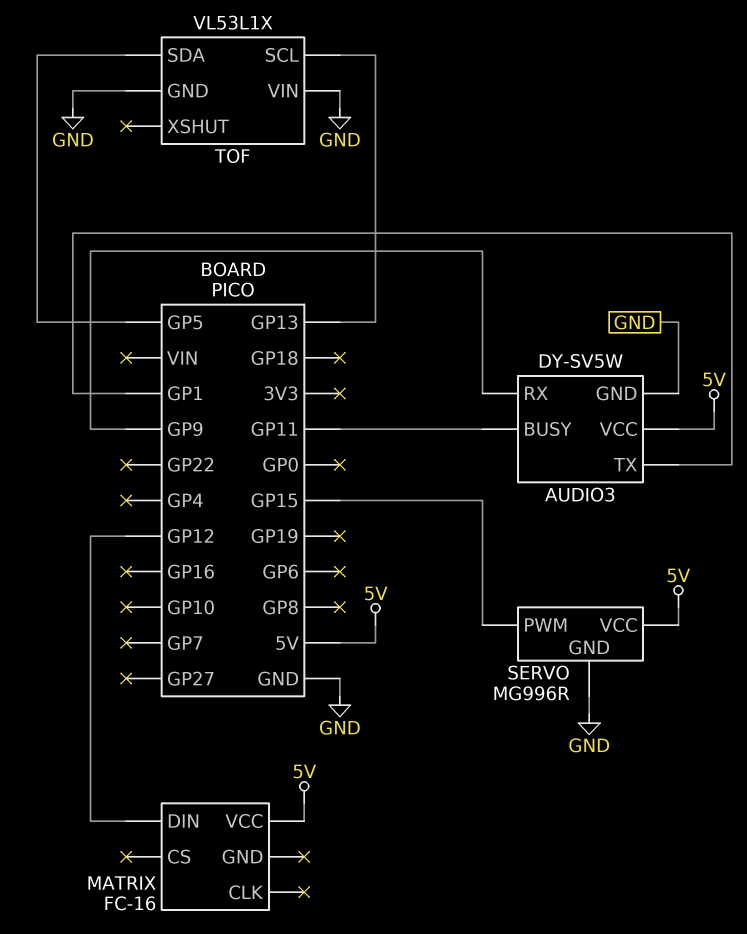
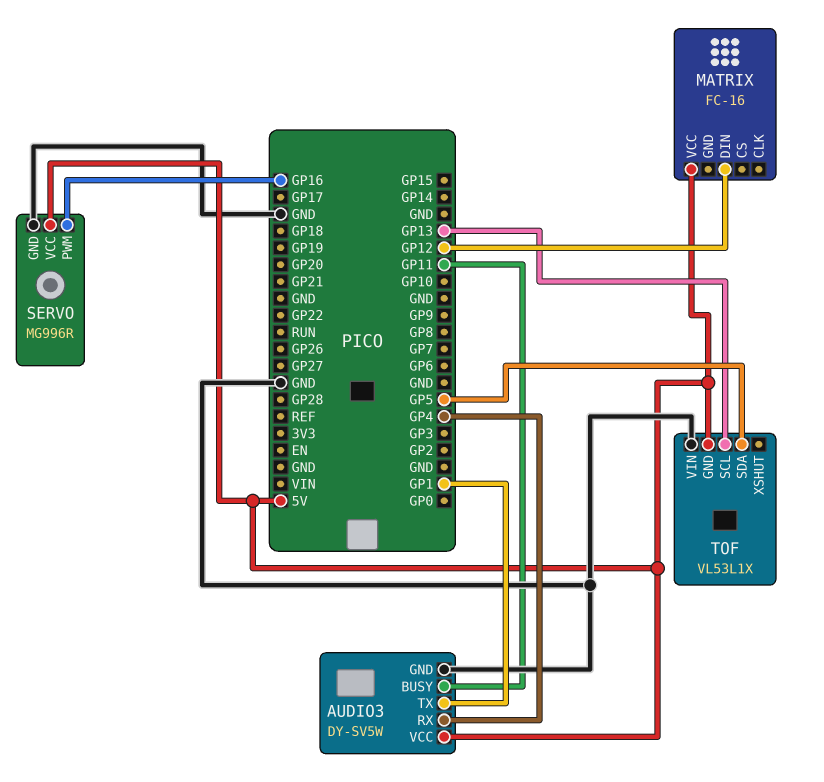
AUDIO3 pin RX: GP9 -> GP4
SERVO pin PWM: GP15 -> GP16
TOF pin GND: GND -> 5V

